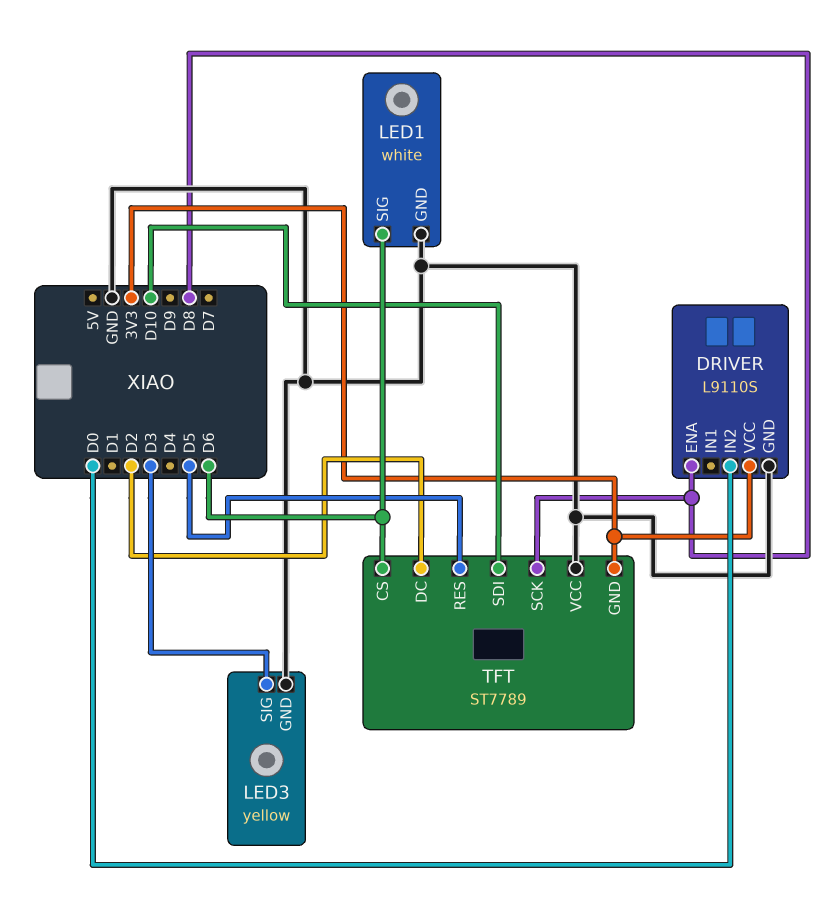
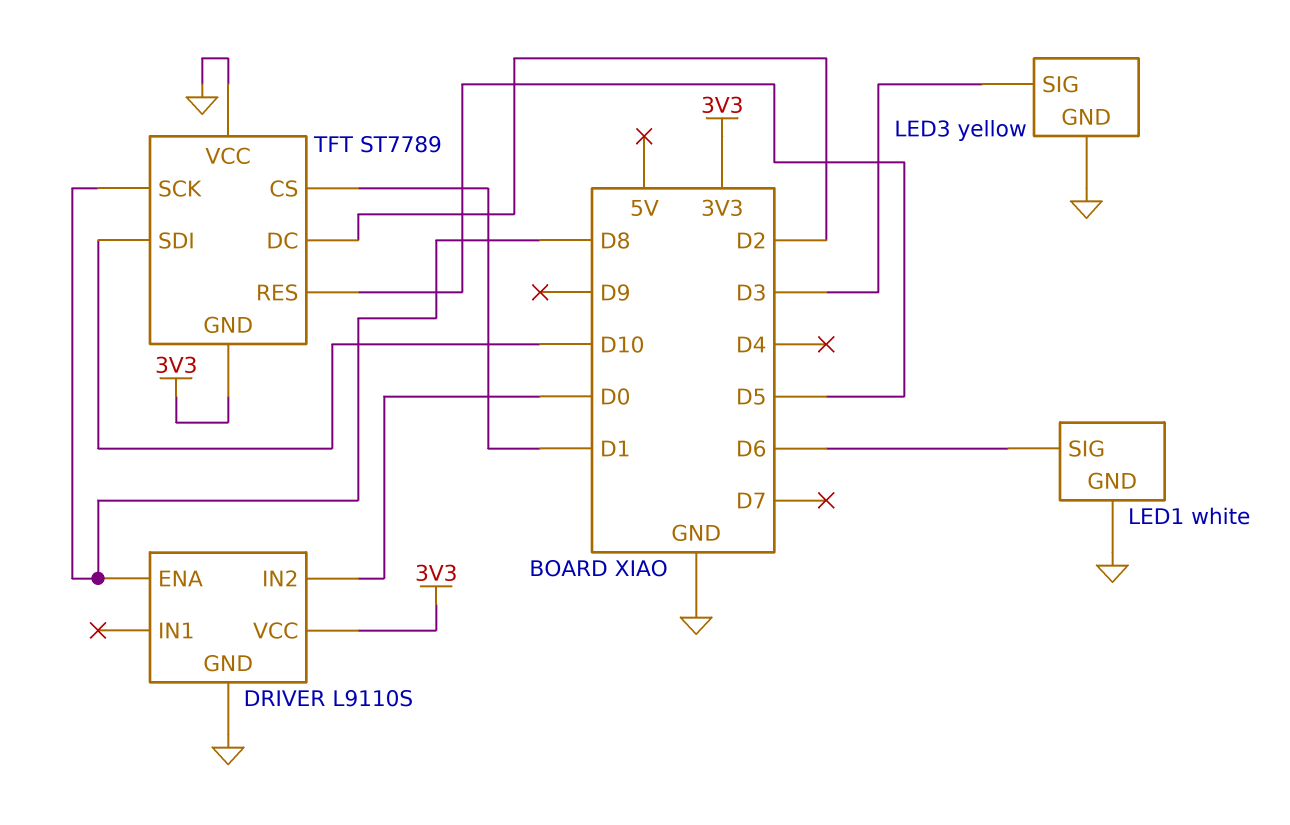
TFT pin CS: D6 -> D1

